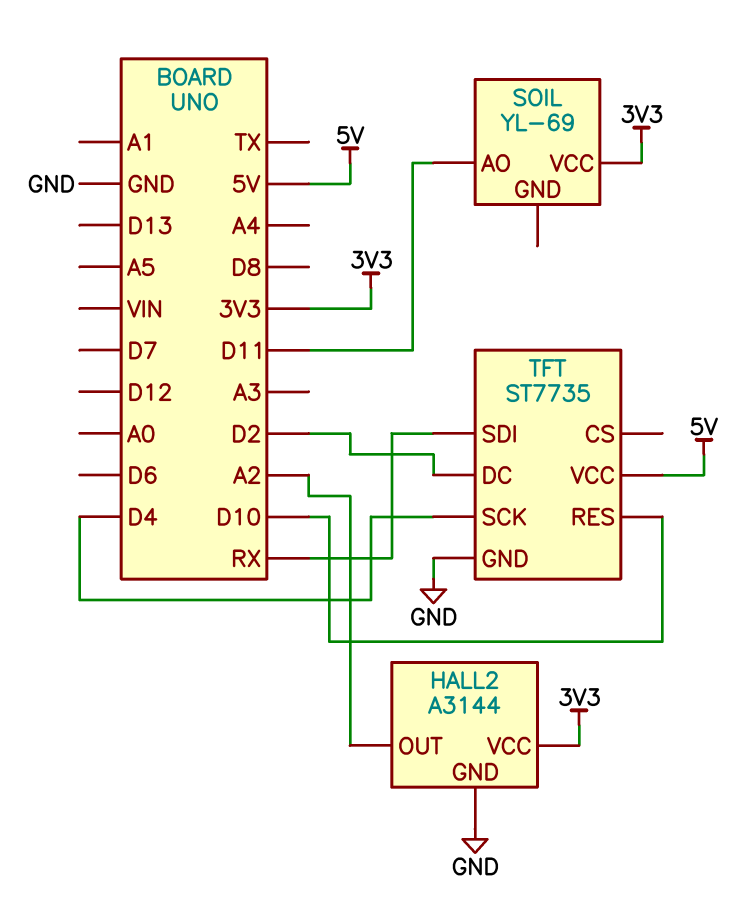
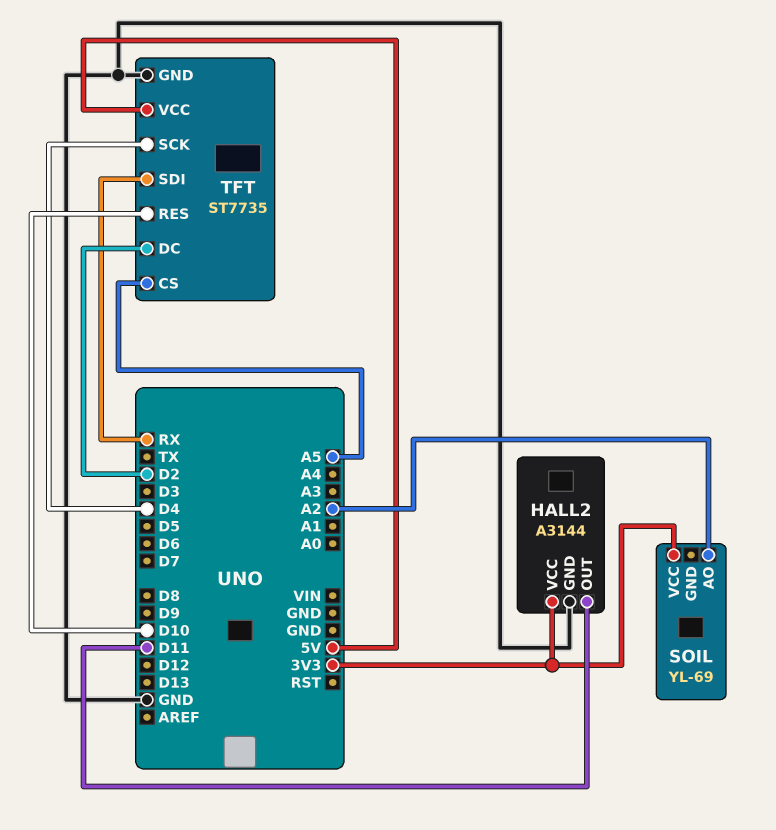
HALL2 pin OUT: A2 -> D11
SOIL pin AO: D11 -> A2
TFT pin CS: none -> A5

